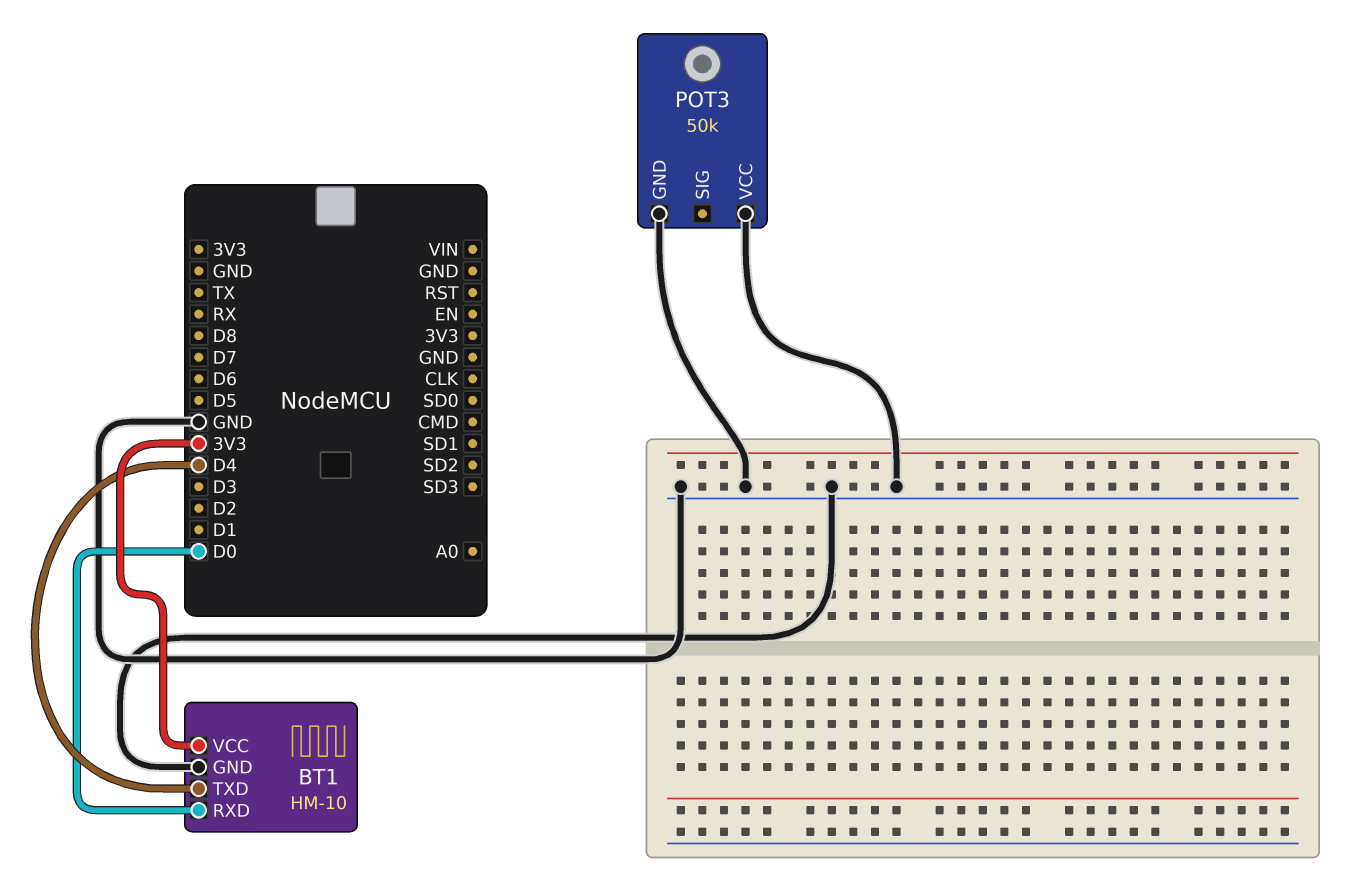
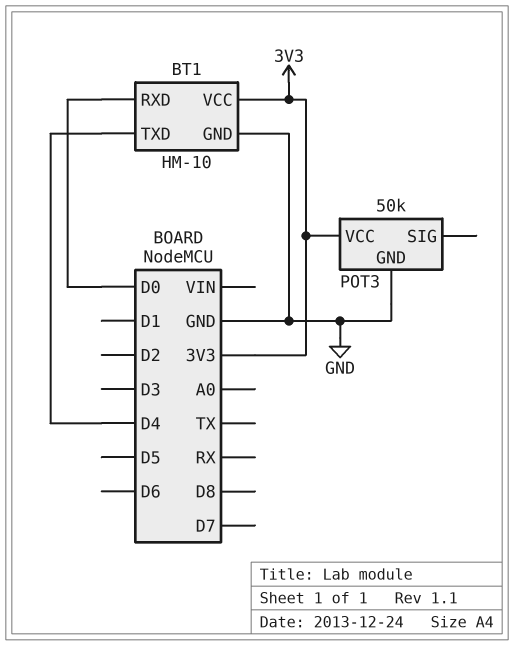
POT3 pin VCC: GND -> 3V3

